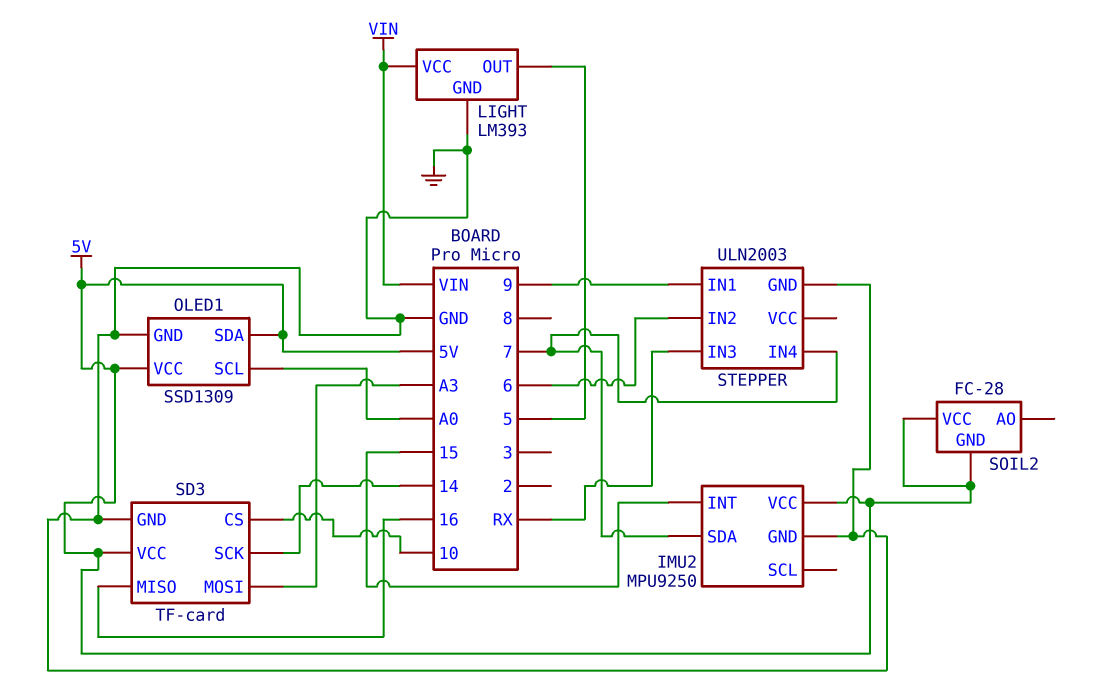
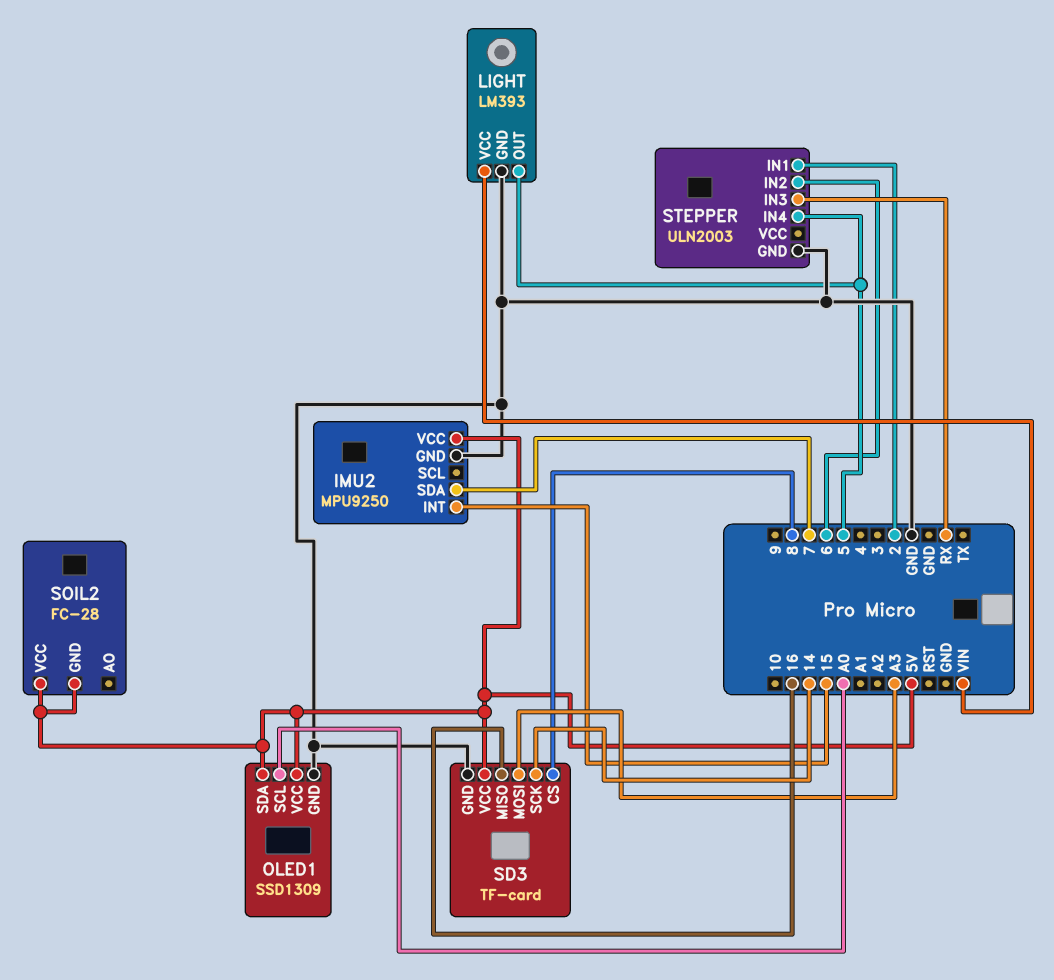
SD3 pin CS: 10 -> 8
STEPPER pin IN1: 9 -> 2
STEPPER pin IN4: 7 -> 5

